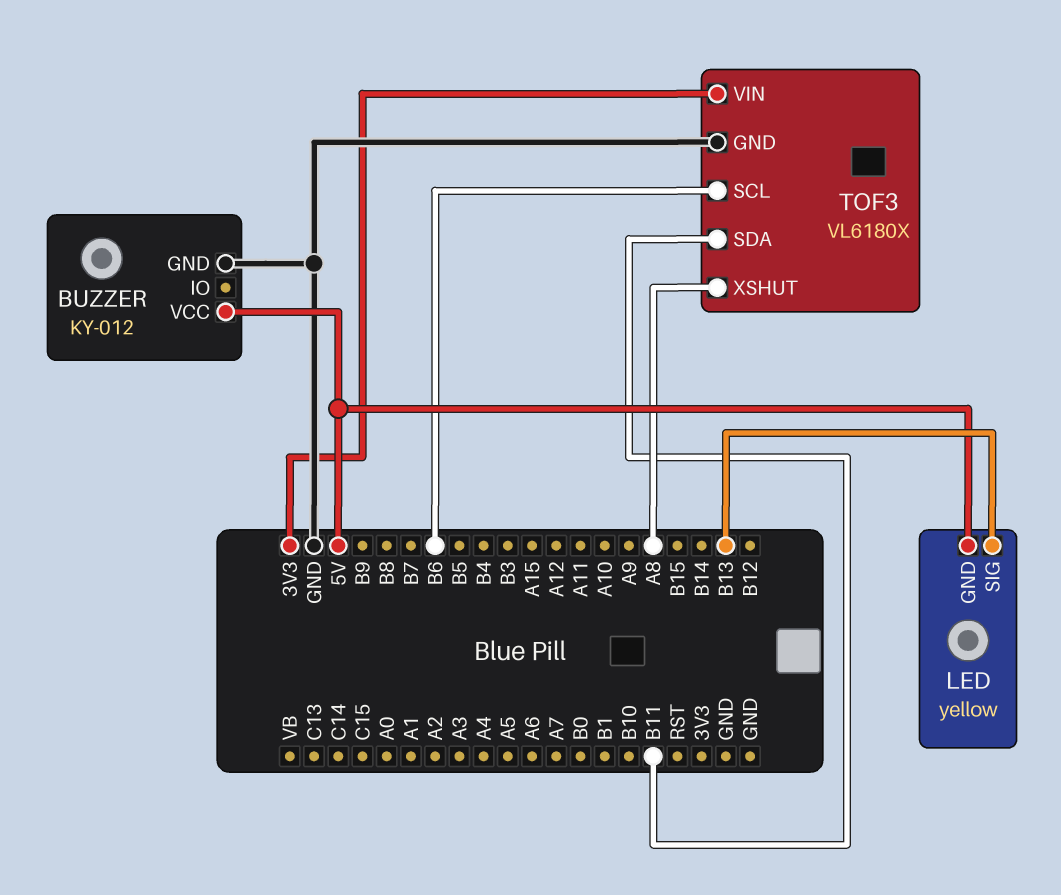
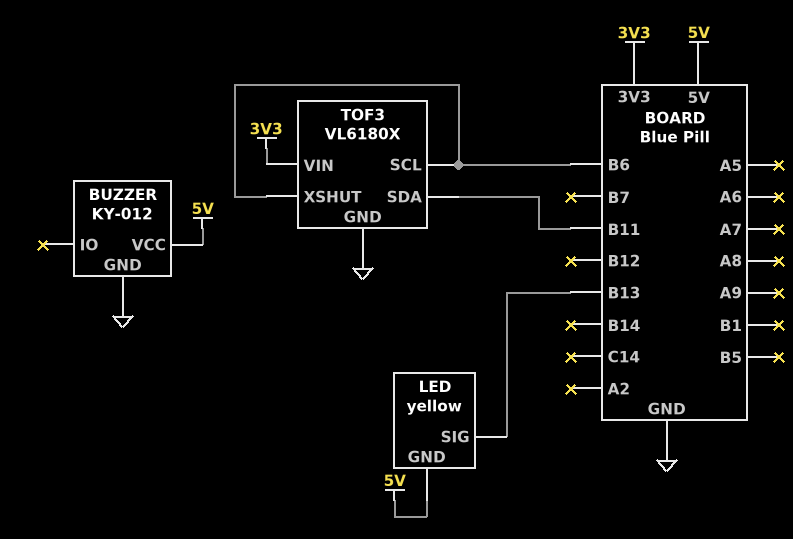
TOF3 pin XSHUT: A8 -> B6

